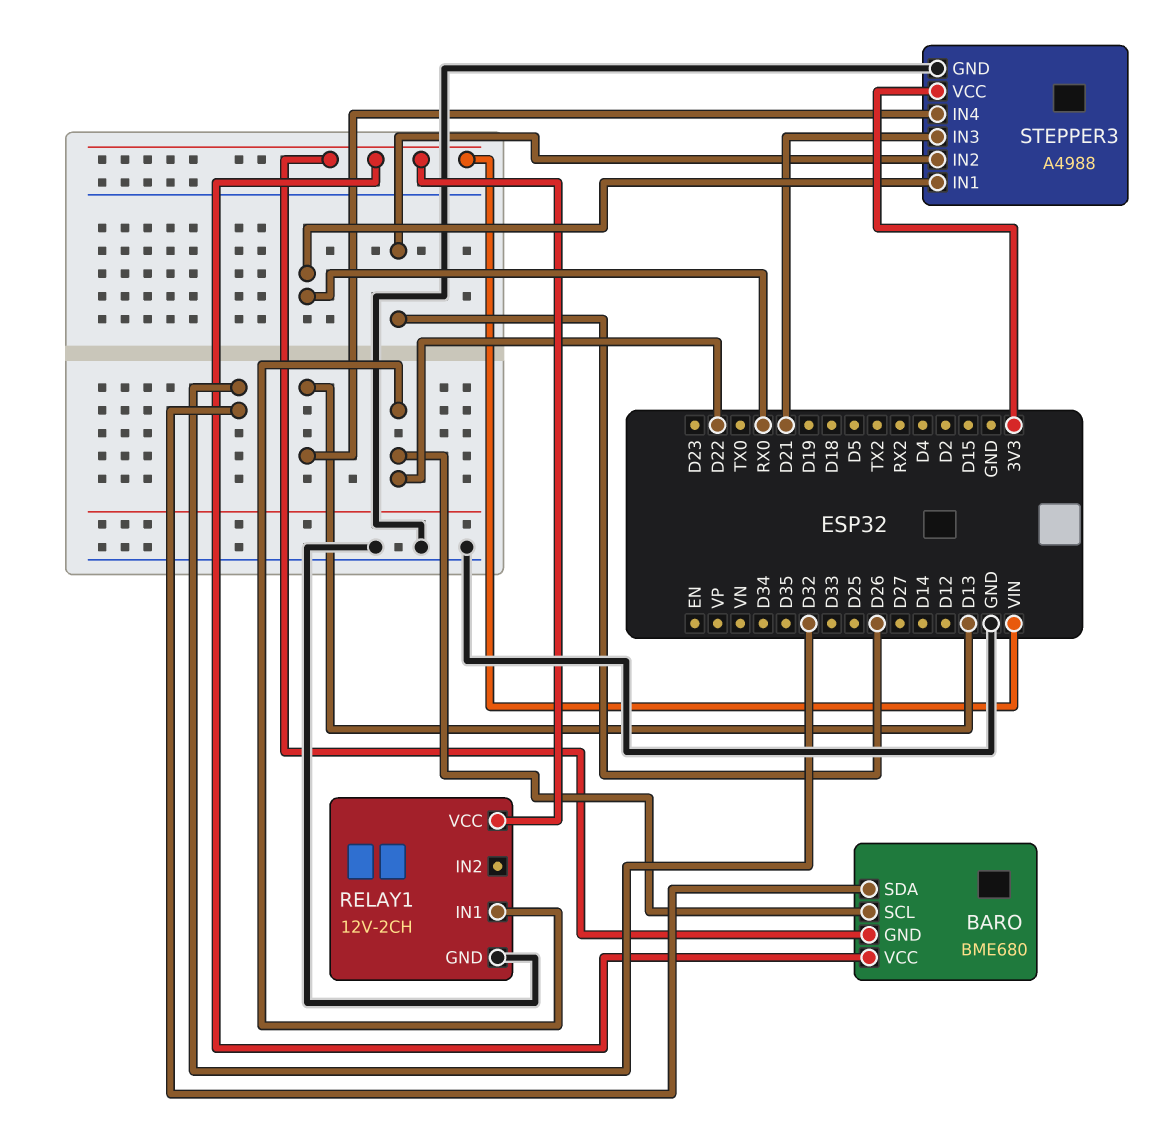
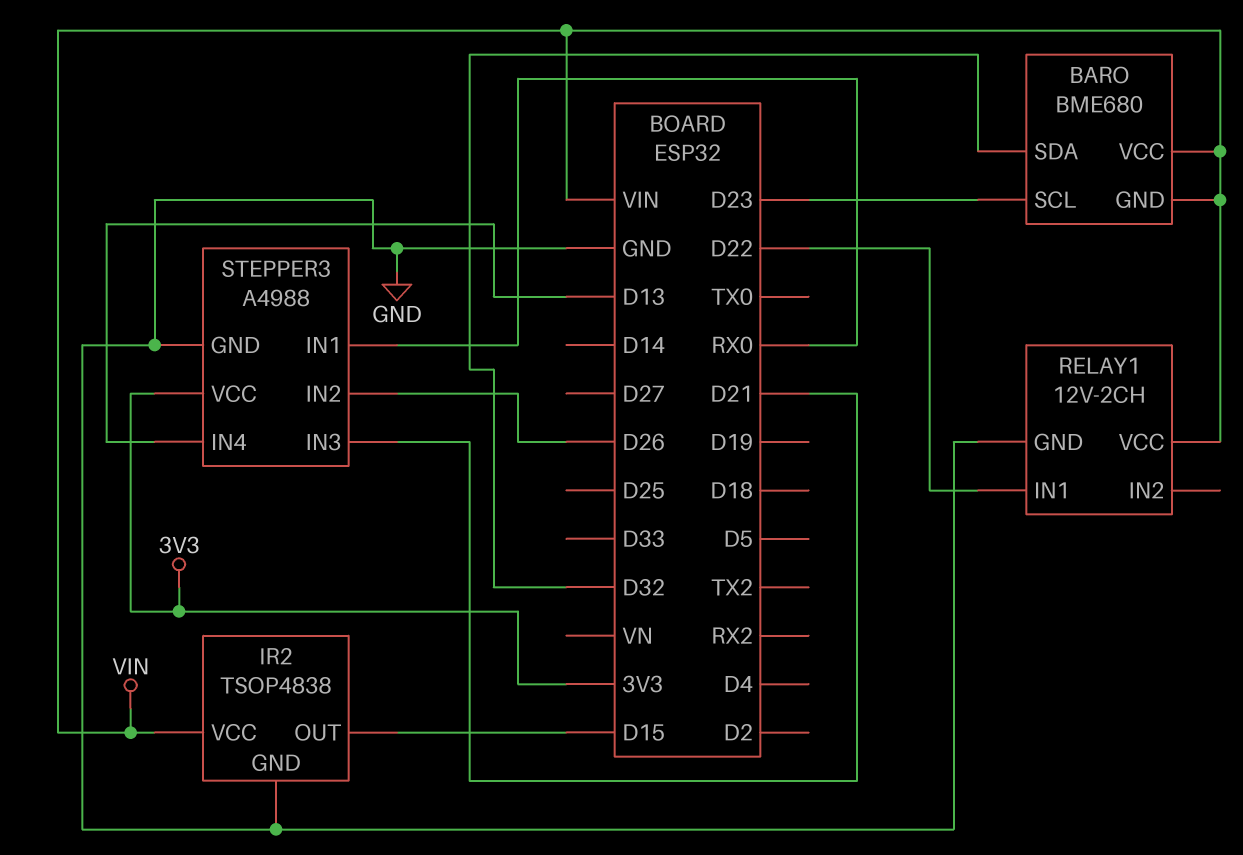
BARO pin SCL: D22 -> D23
IR2: none -> TSOP4838
IR2 pin GND: none -> GND
IR2 pin OUT: none -> D15
IR2 pin VCC: none -> VIN

